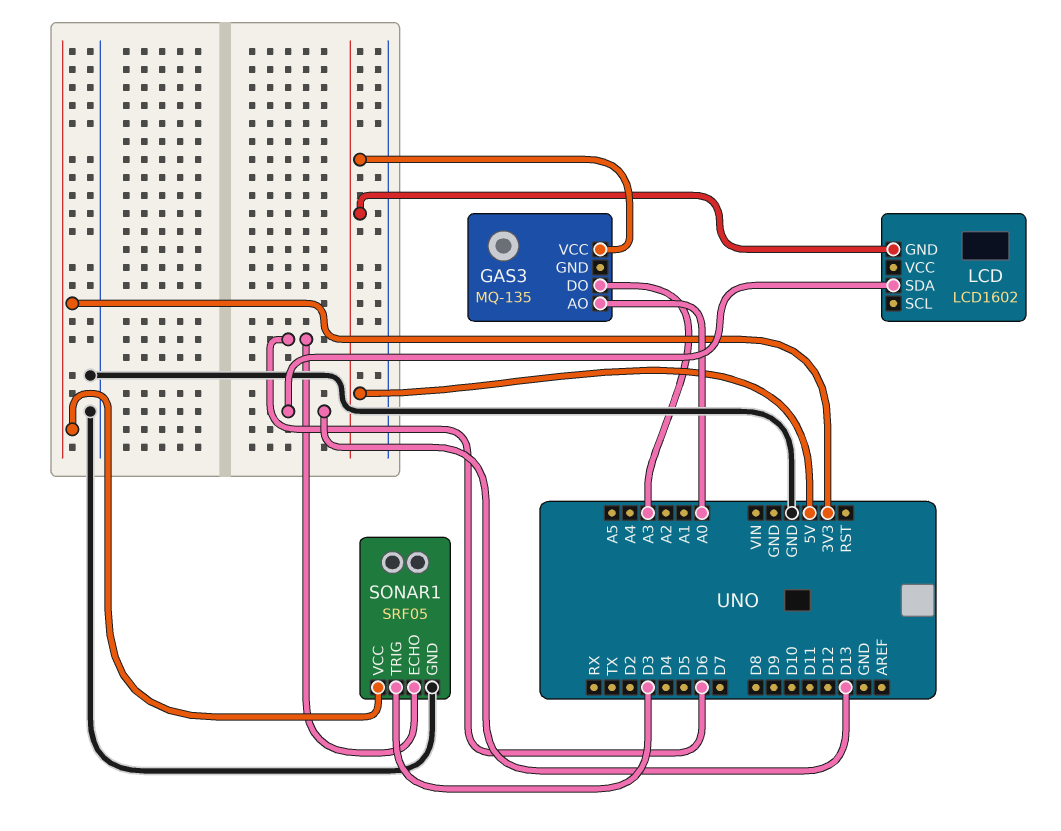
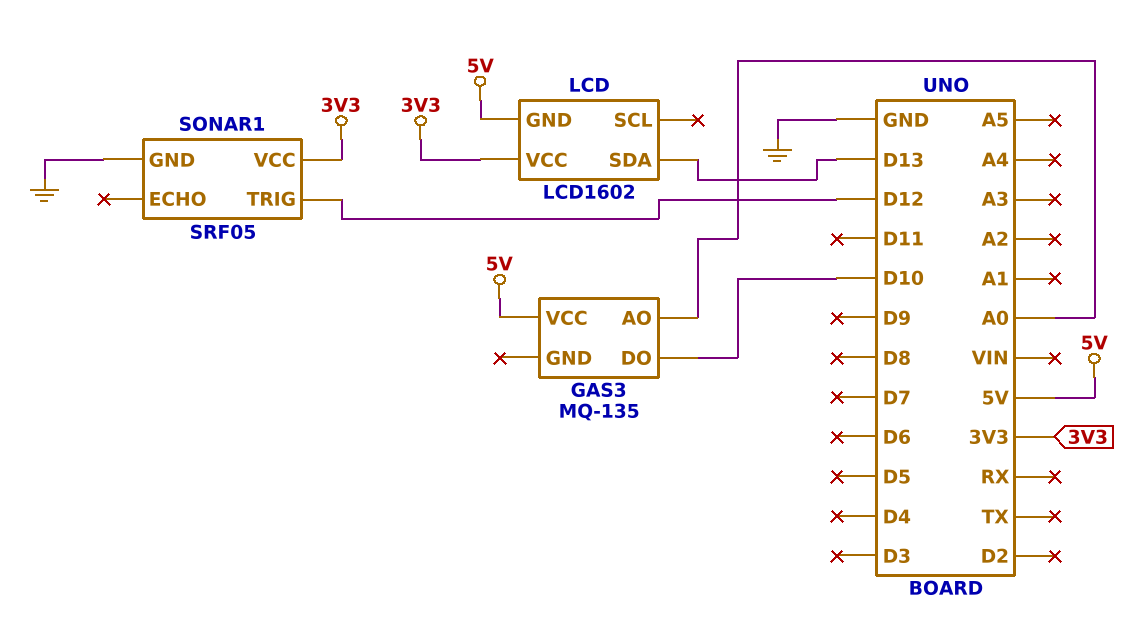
GAS3 pin DO: A3 -> D10
LCD pin VCC: none -> 3V3
SONAR1 pin ECHO: D6 -> none
SONAR1 pin TRIG: D3 -> D12

